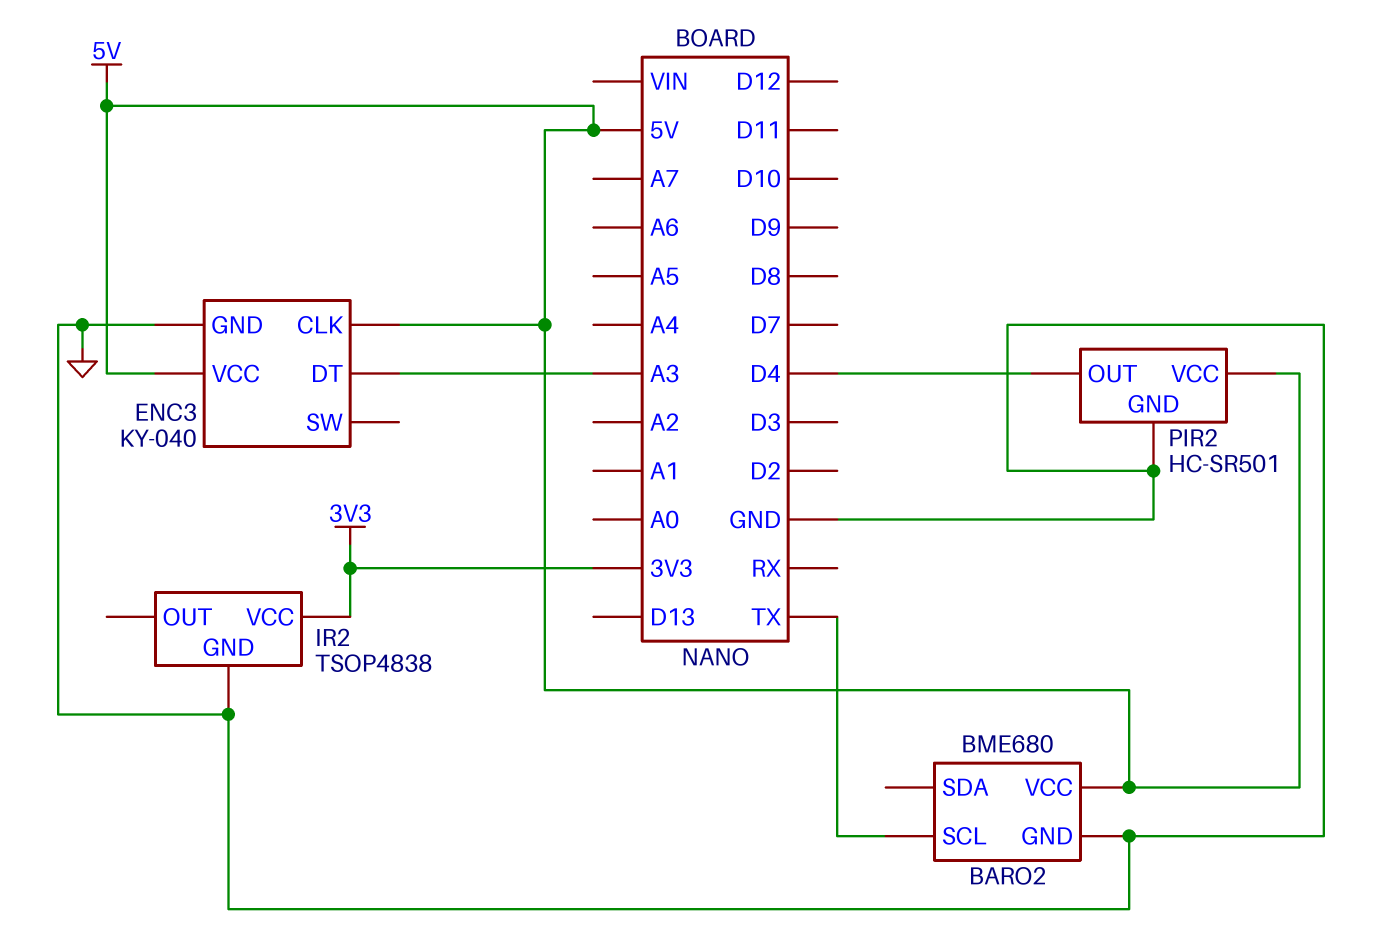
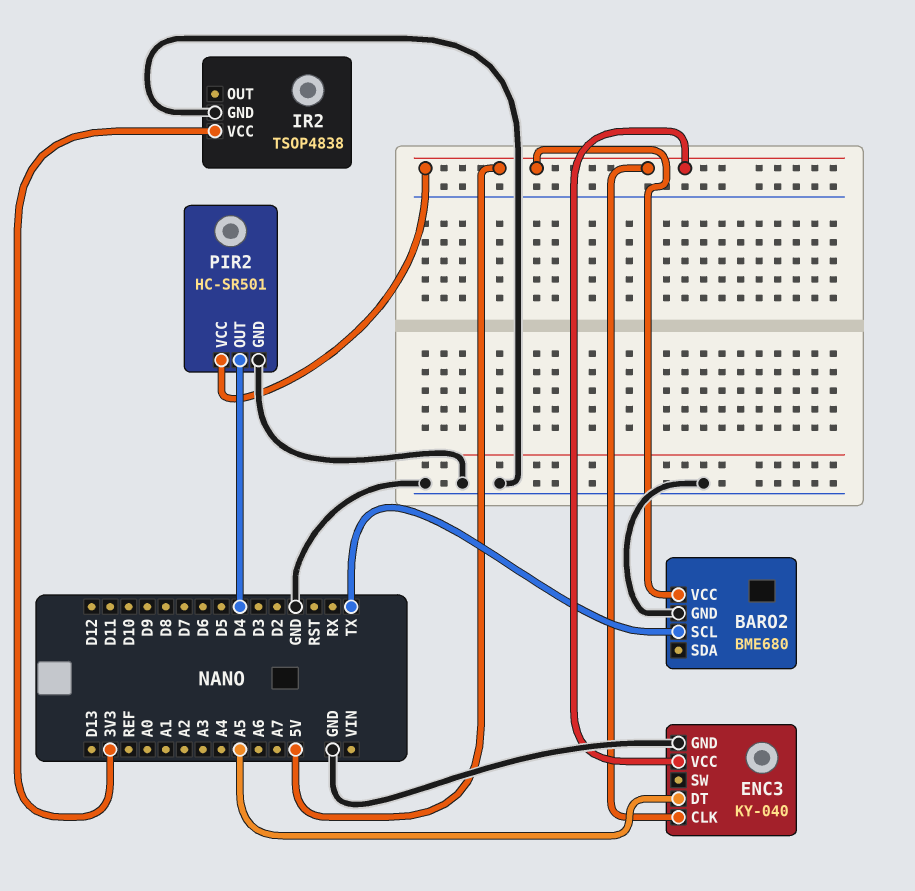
ENC3 pin DT: A3 -> A5

